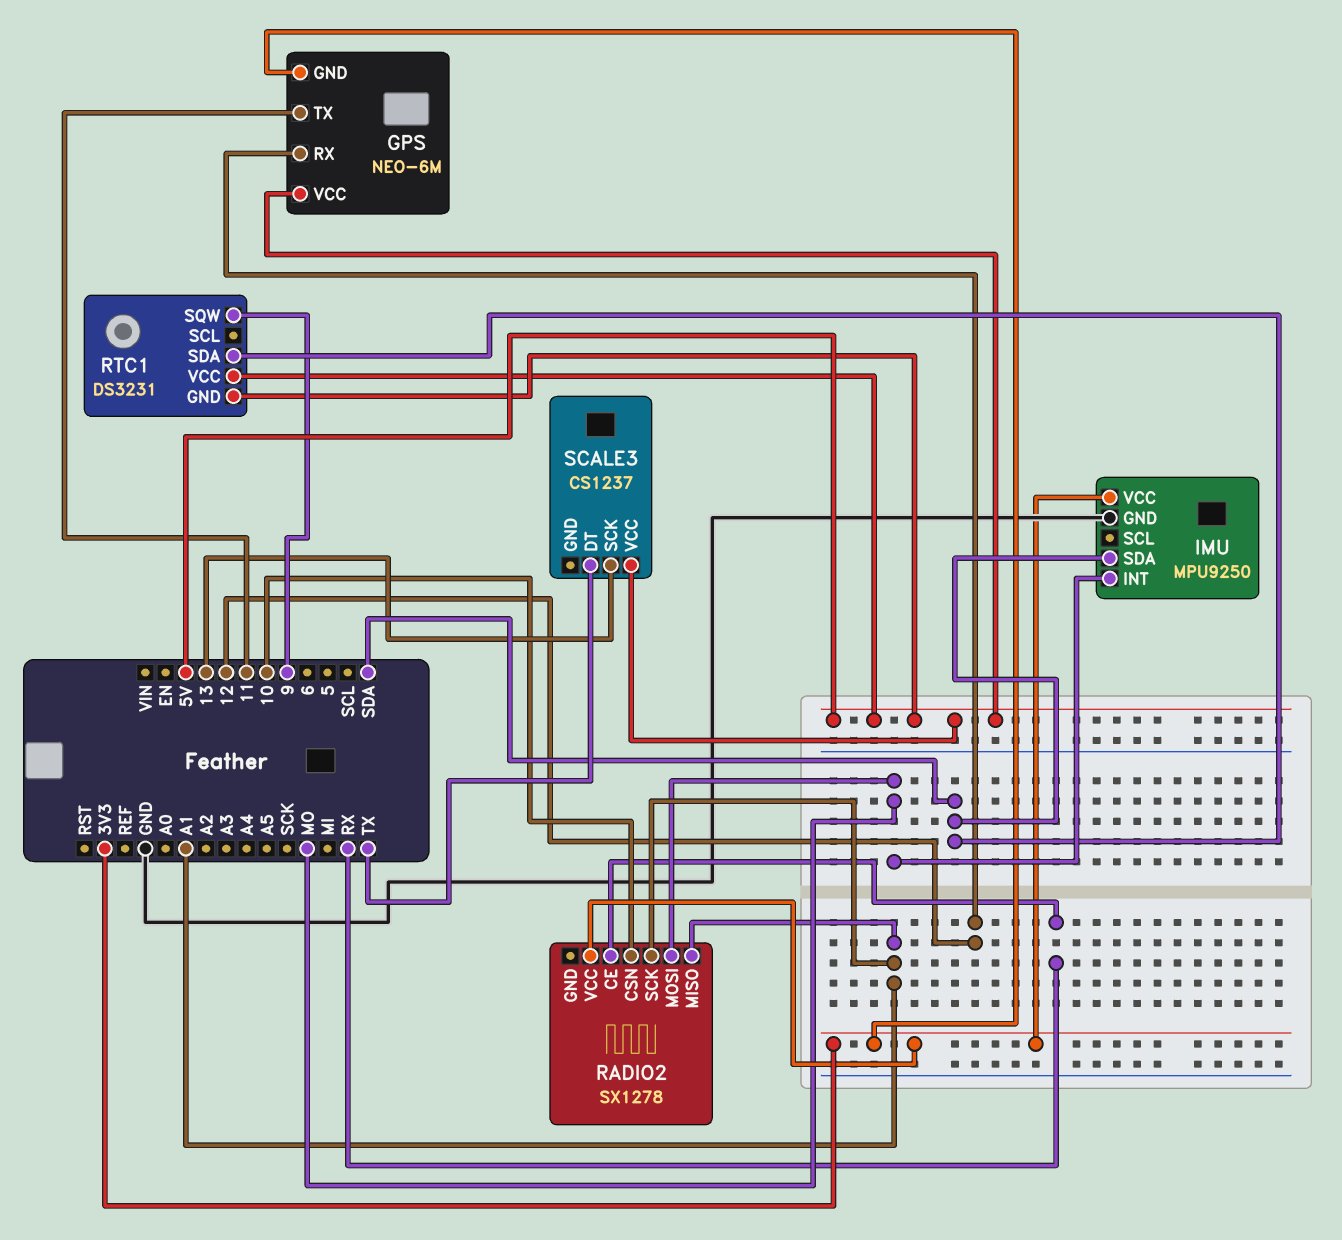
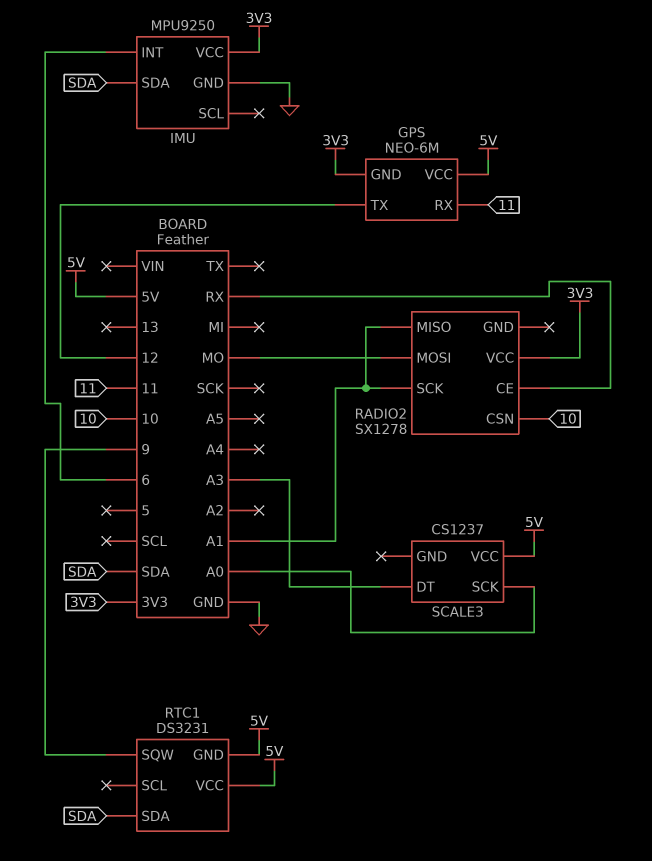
GPS pin RX: 12 -> 11
GPS pin TX: 11 -> 12
IMU pin INT: MO -> 6
SCALE3 pin DT: TX -> A3
SCALE3 pin SCK: 13 -> A0

